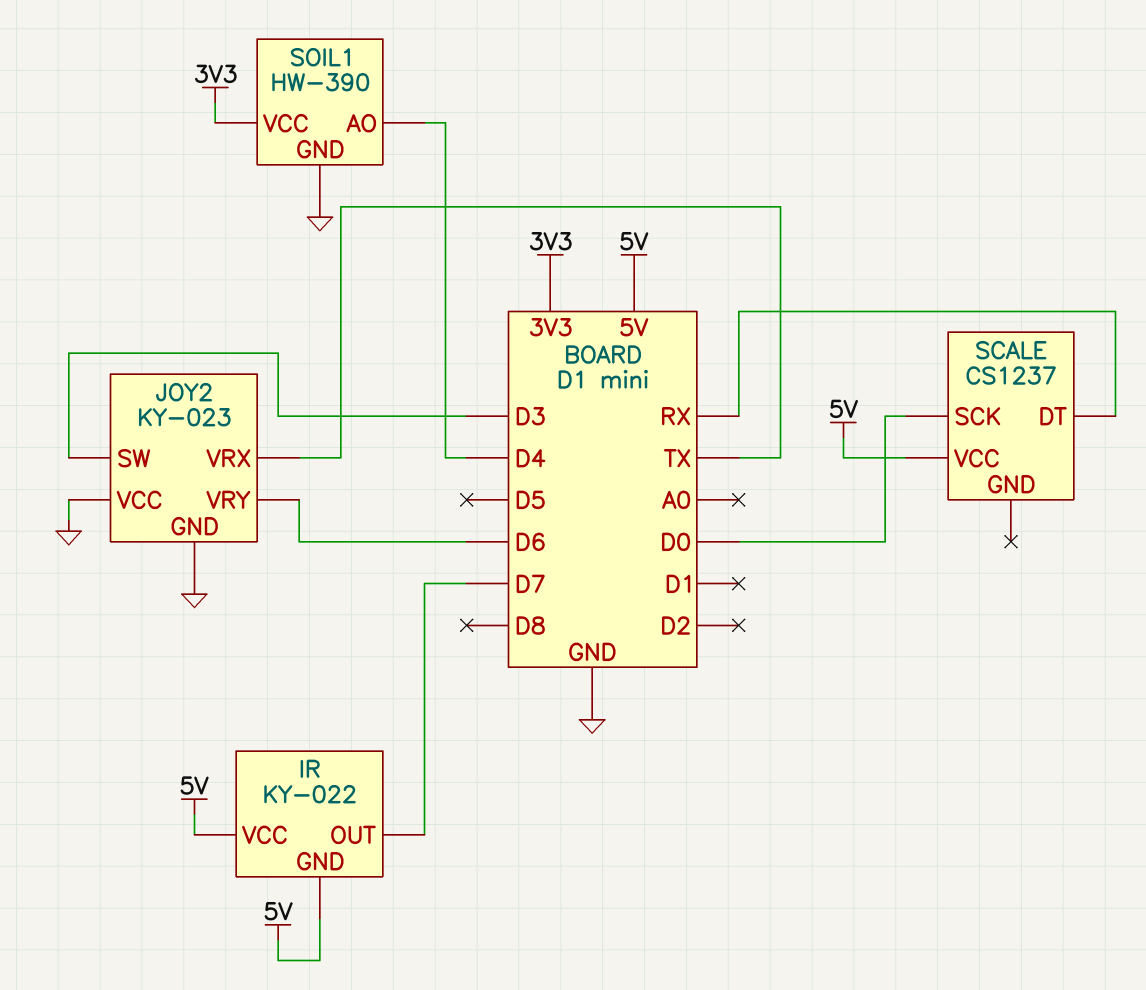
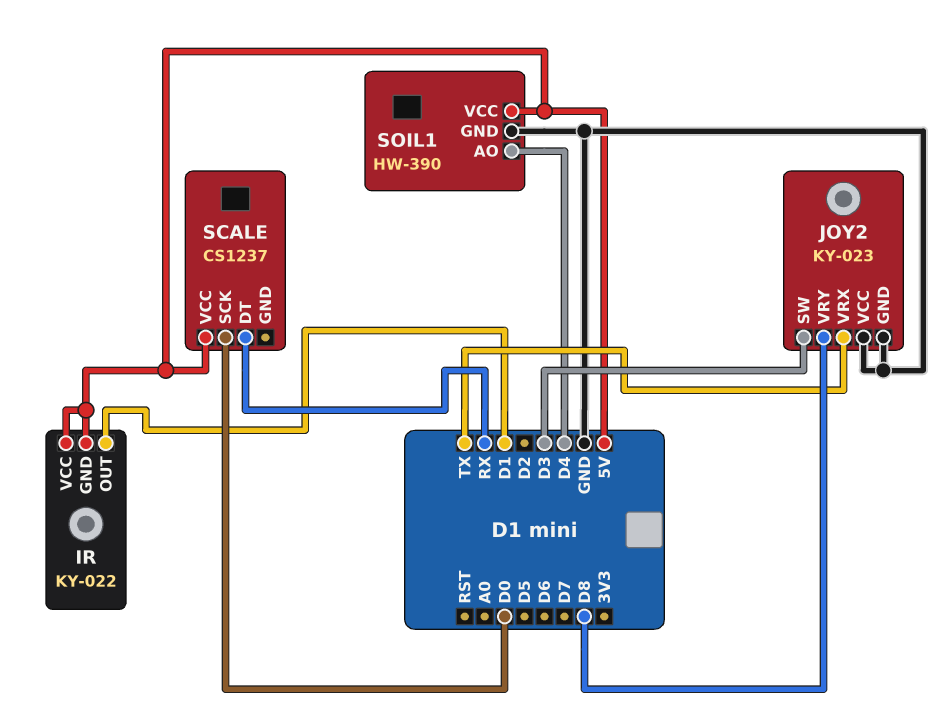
IR pin OUT: D7 -> D1
JOY2 pin VRY: D6 -> D8
SOIL1 pin VCC: 3V3 -> 5V

